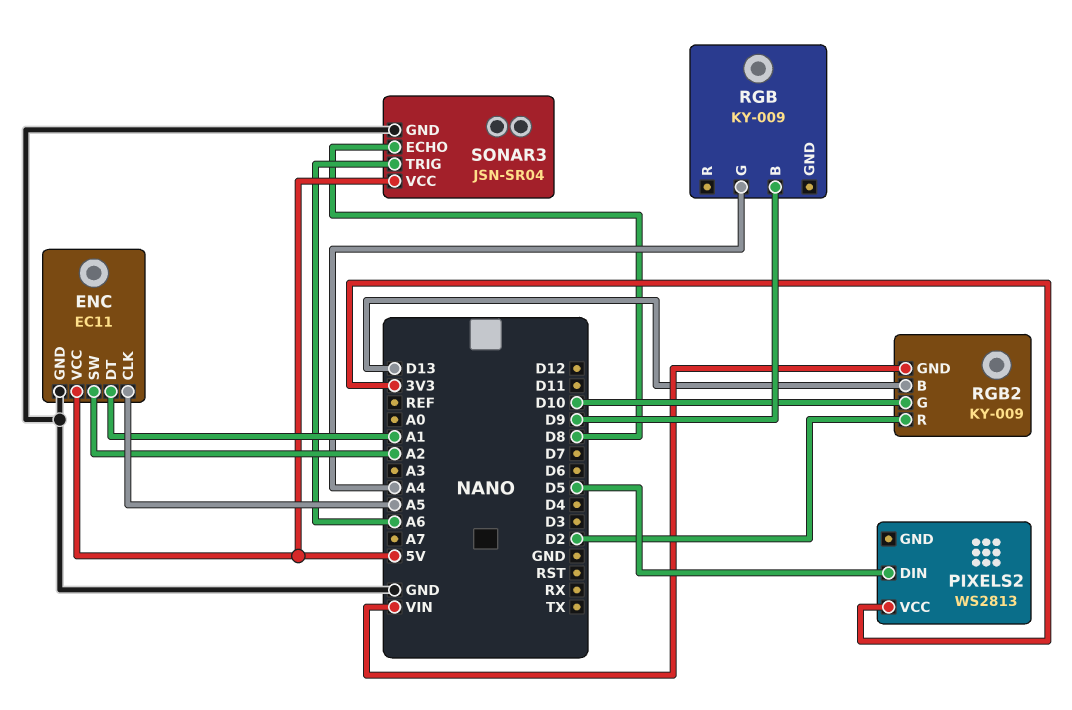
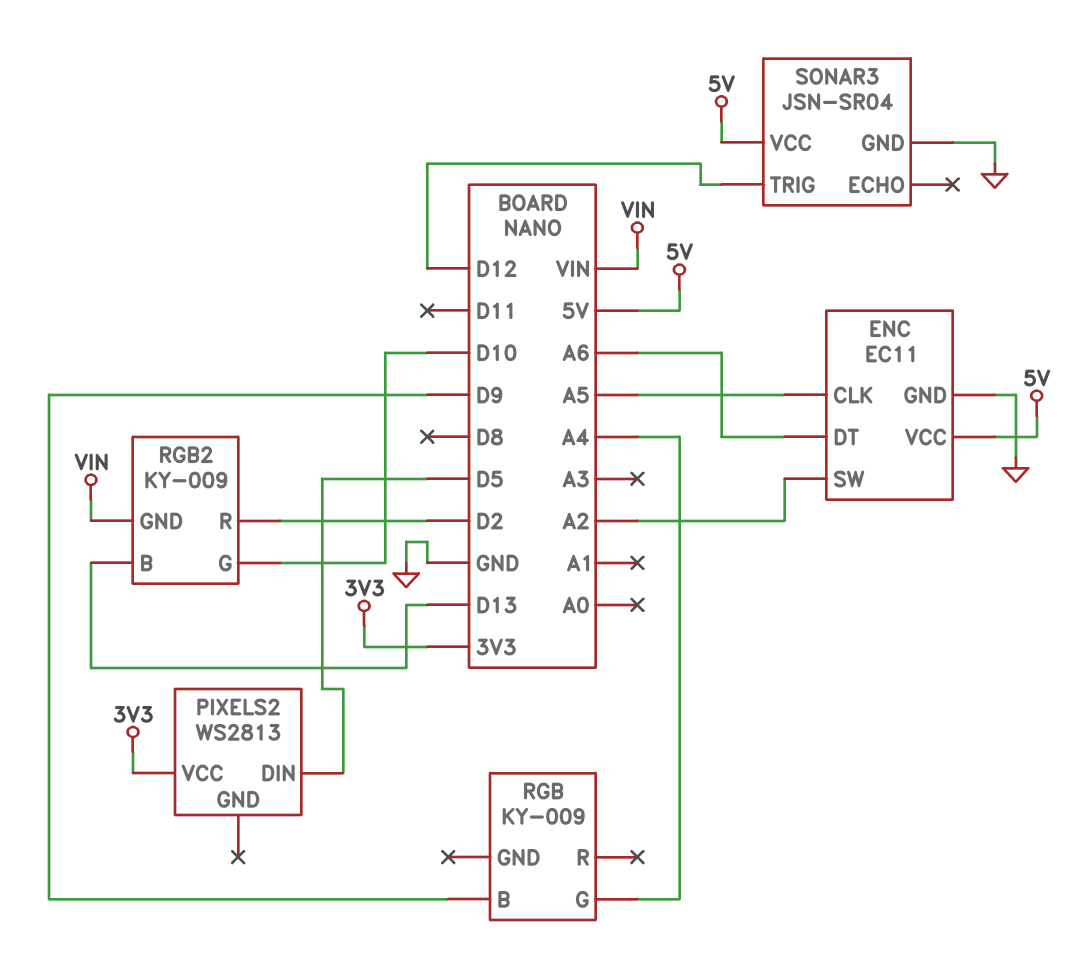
ENC pin DT: A1 -> A6
SONAR3 pin ECHO: D8 -> none
SONAR3 pin TRIG: A6 -> D12

